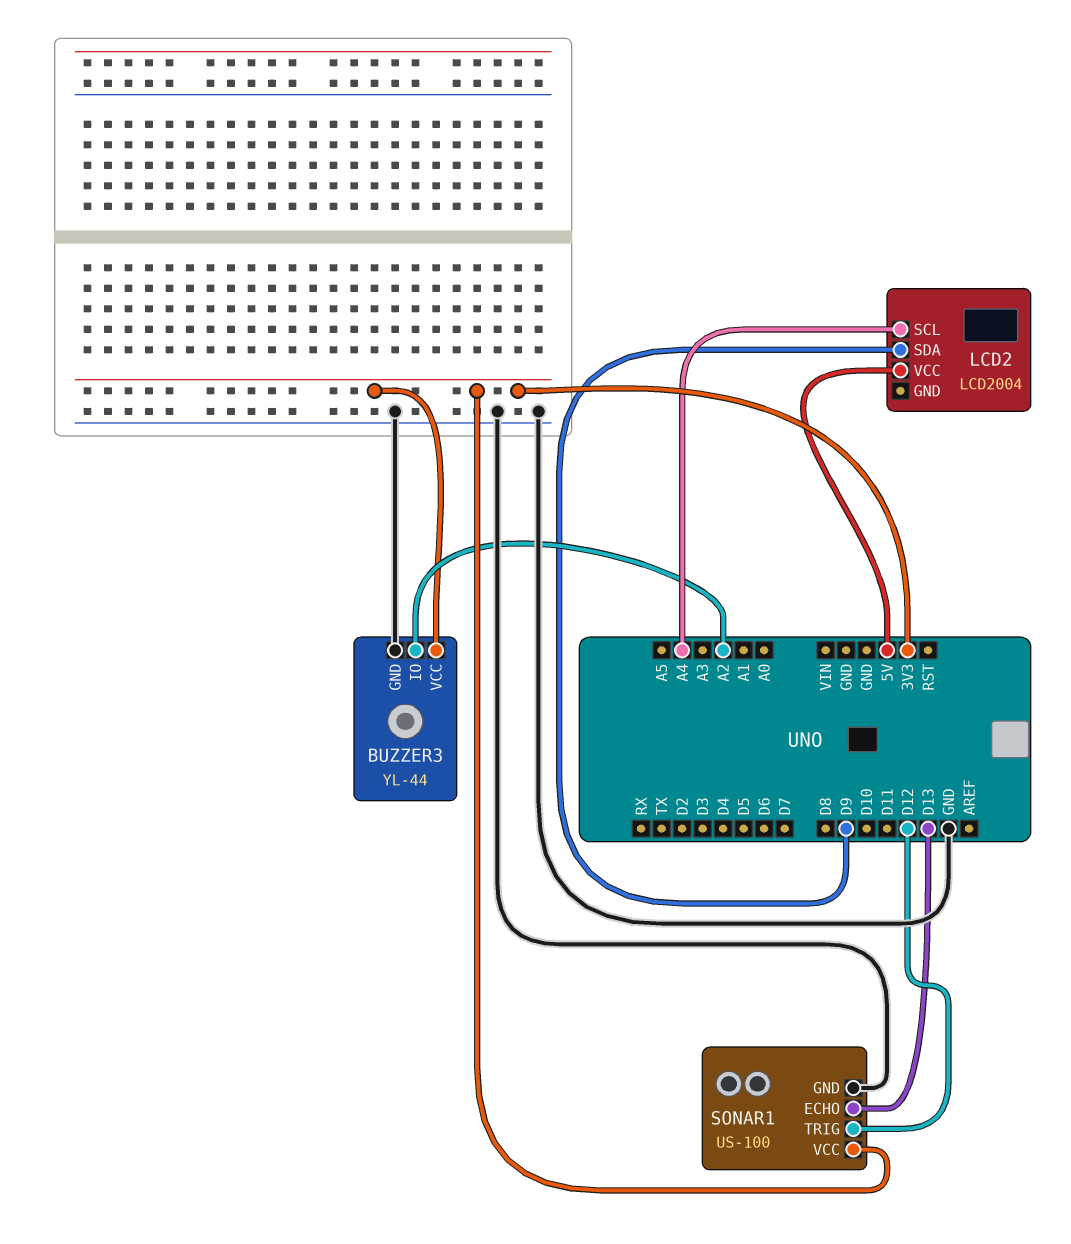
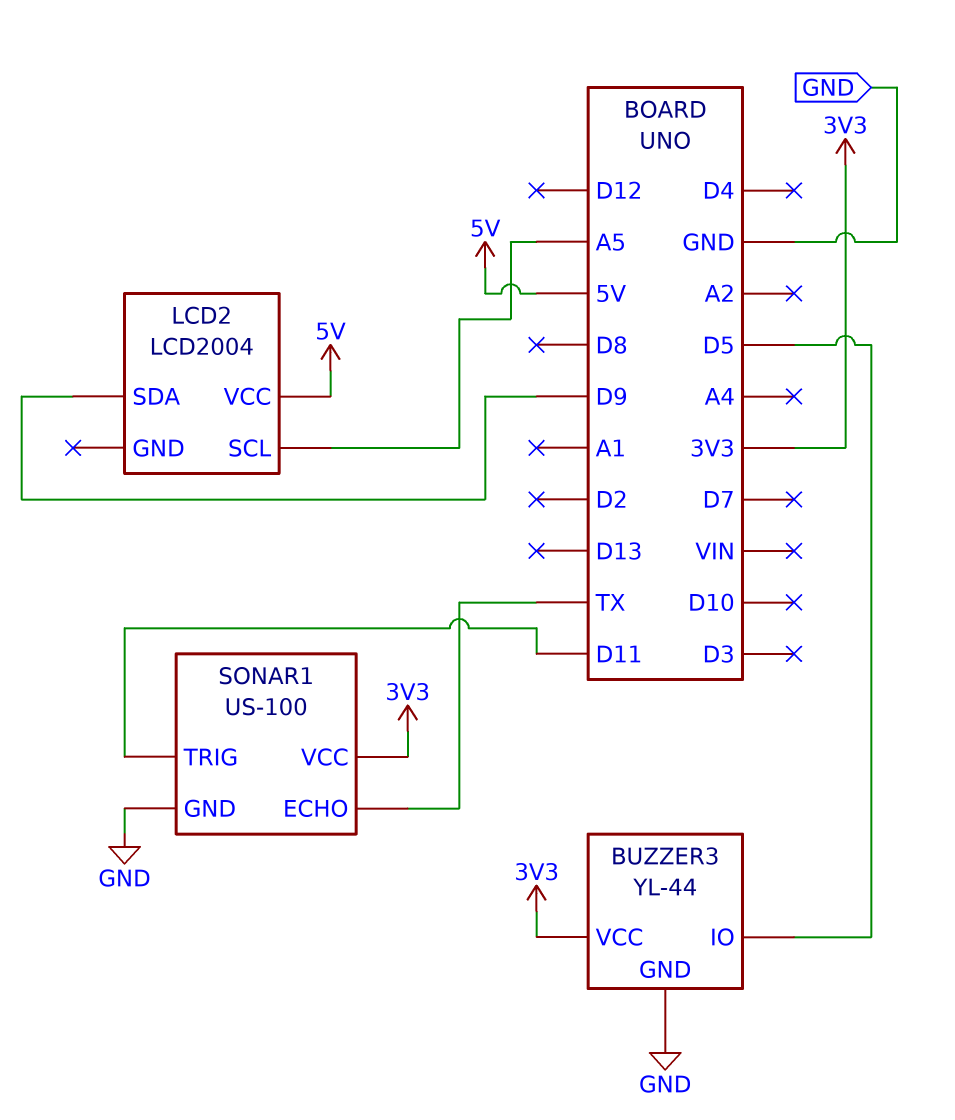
BUZZER3 pin IO: A2 -> D5
LCD2 pin SCL: A4 -> A5
SONAR1 pin ECHO: D13 -> TX
SONAR1 pin TRIG: D12 -> D11

